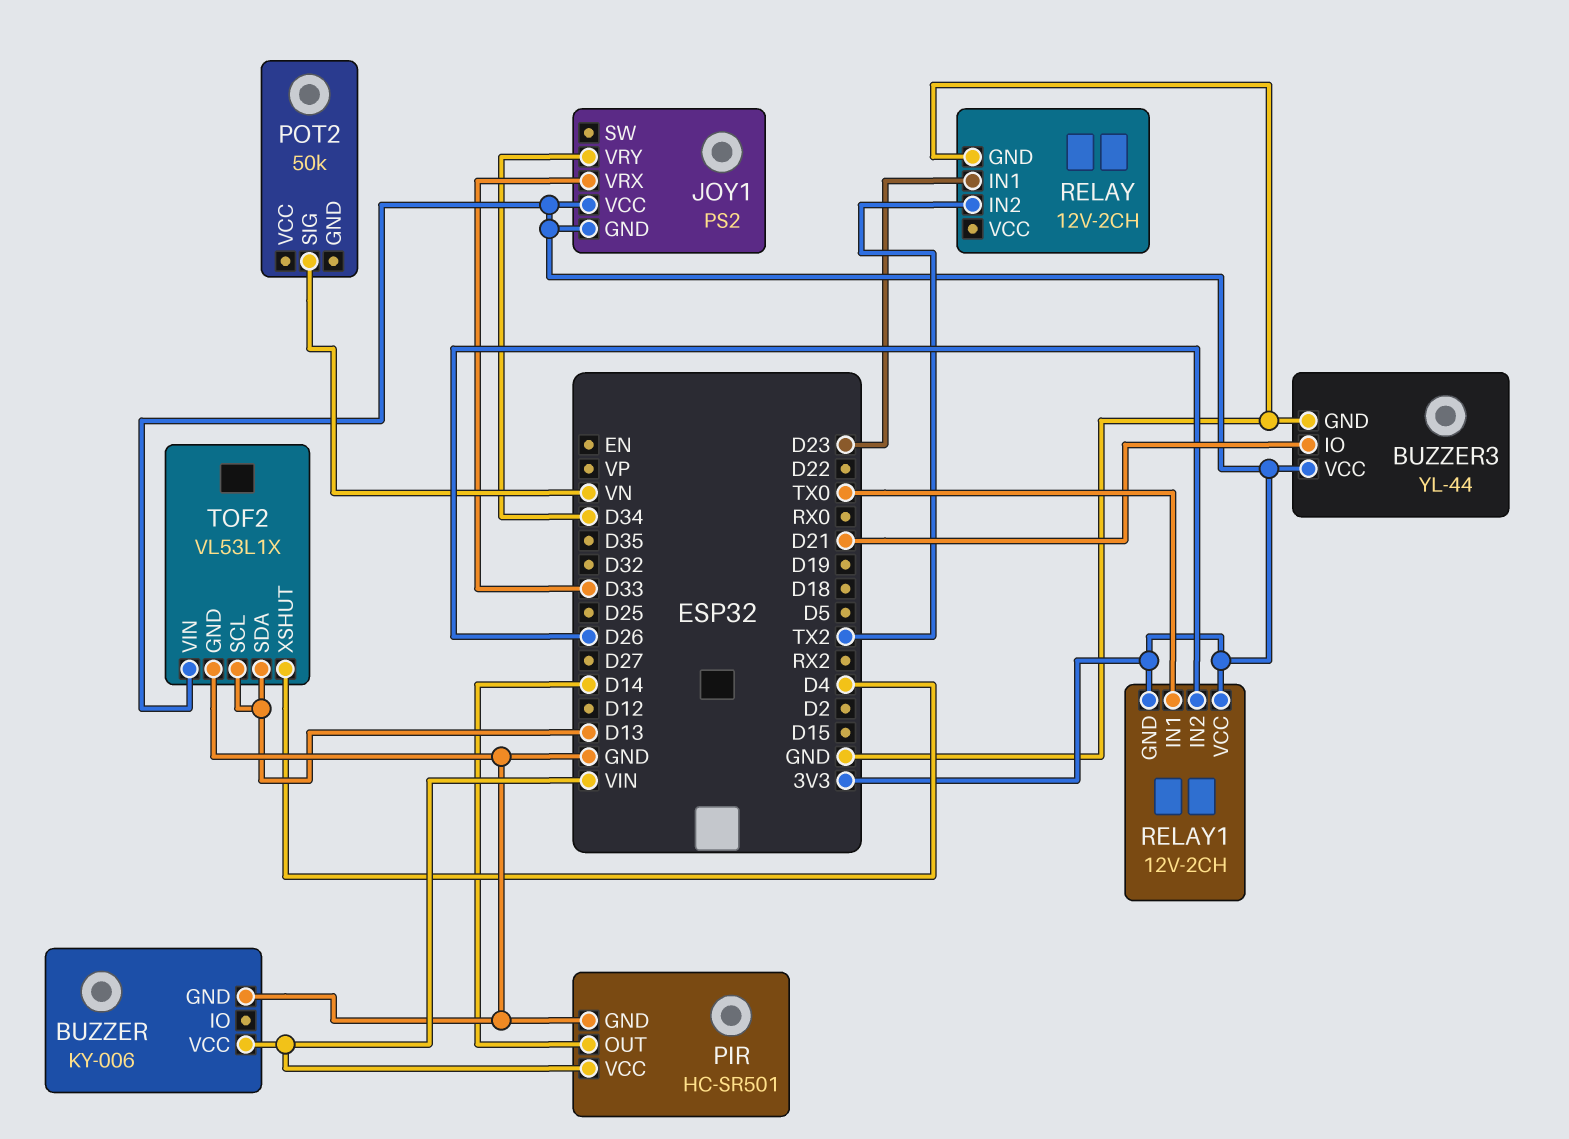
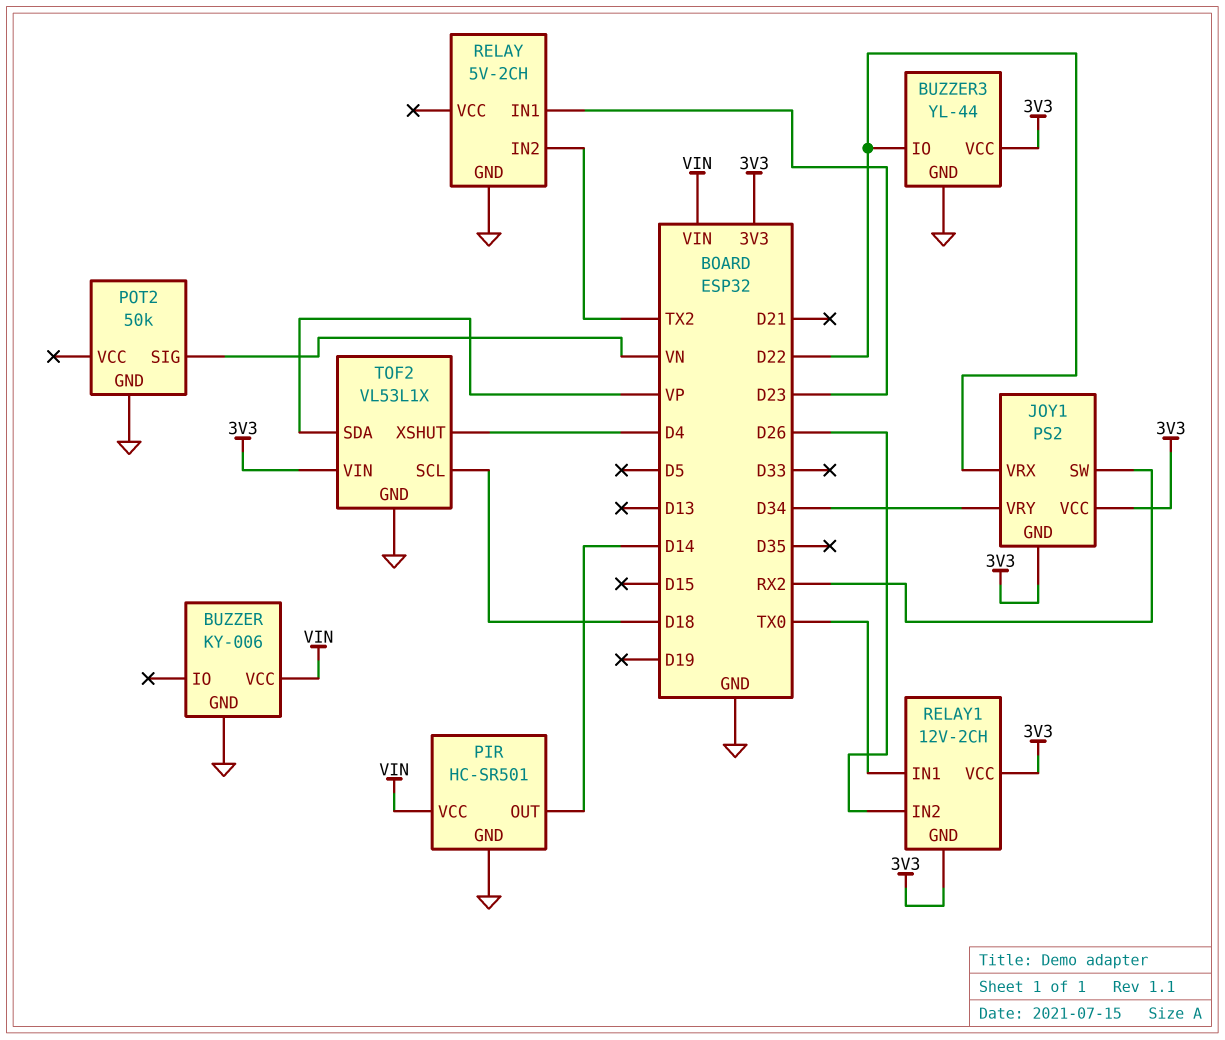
BUZZER3 pin IO: D21 -> D22
JOY1 pin SW: none -> RX2
JOY1 pin VRX: D33 -> D22
POT2 pin GND: none -> GND
RELAY: 12V-2CH -> 5V-2CH
TOF2 pin SCL: D13 -> D18
TOF2 pin SDA: D13 -> VP

